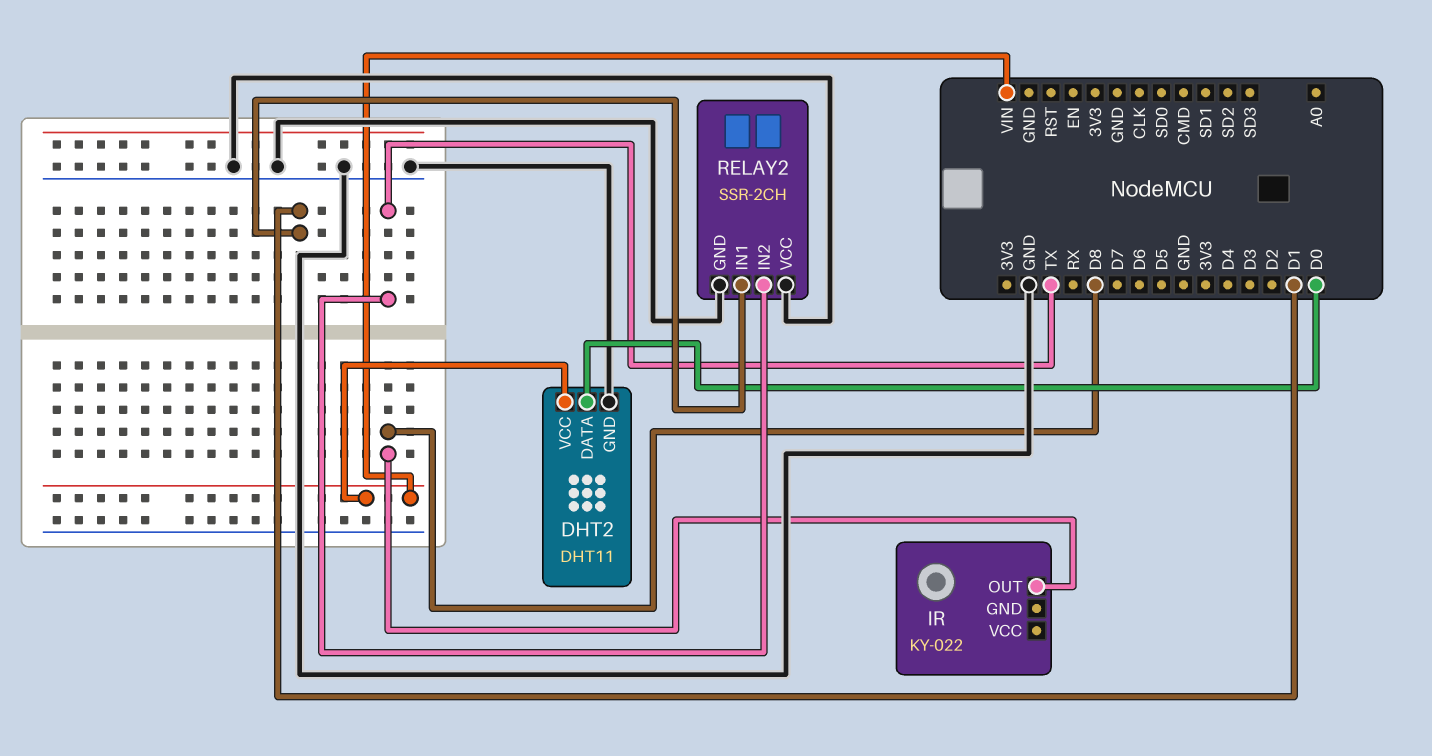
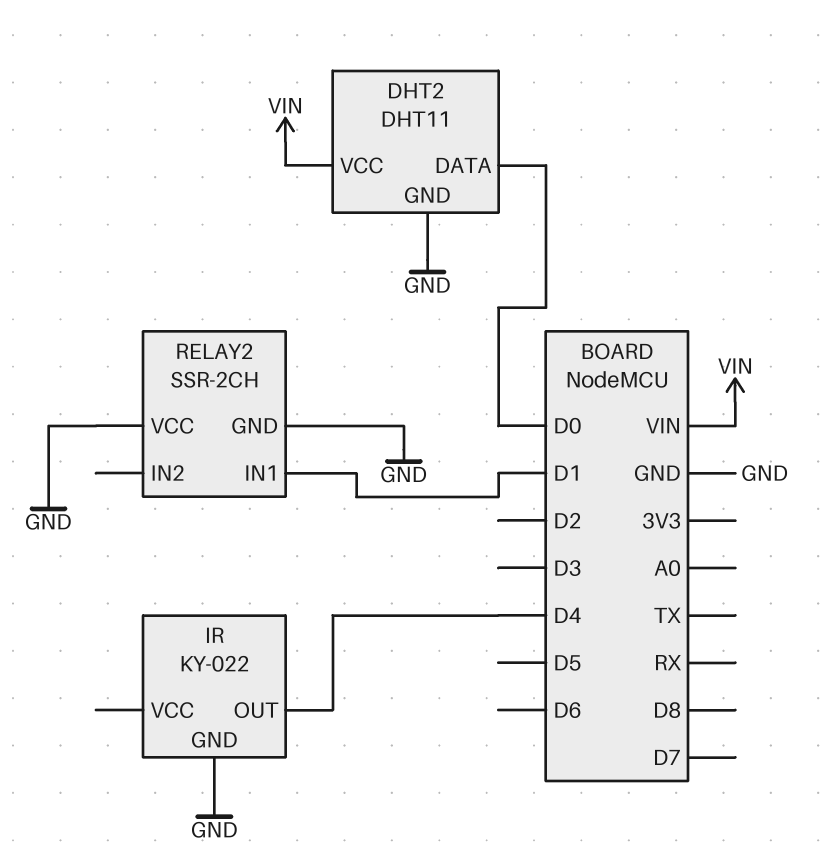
IR pin GND: none -> GND
IR pin OUT: D8 -> D4
RELAY2 pin IN2: TX -> none

